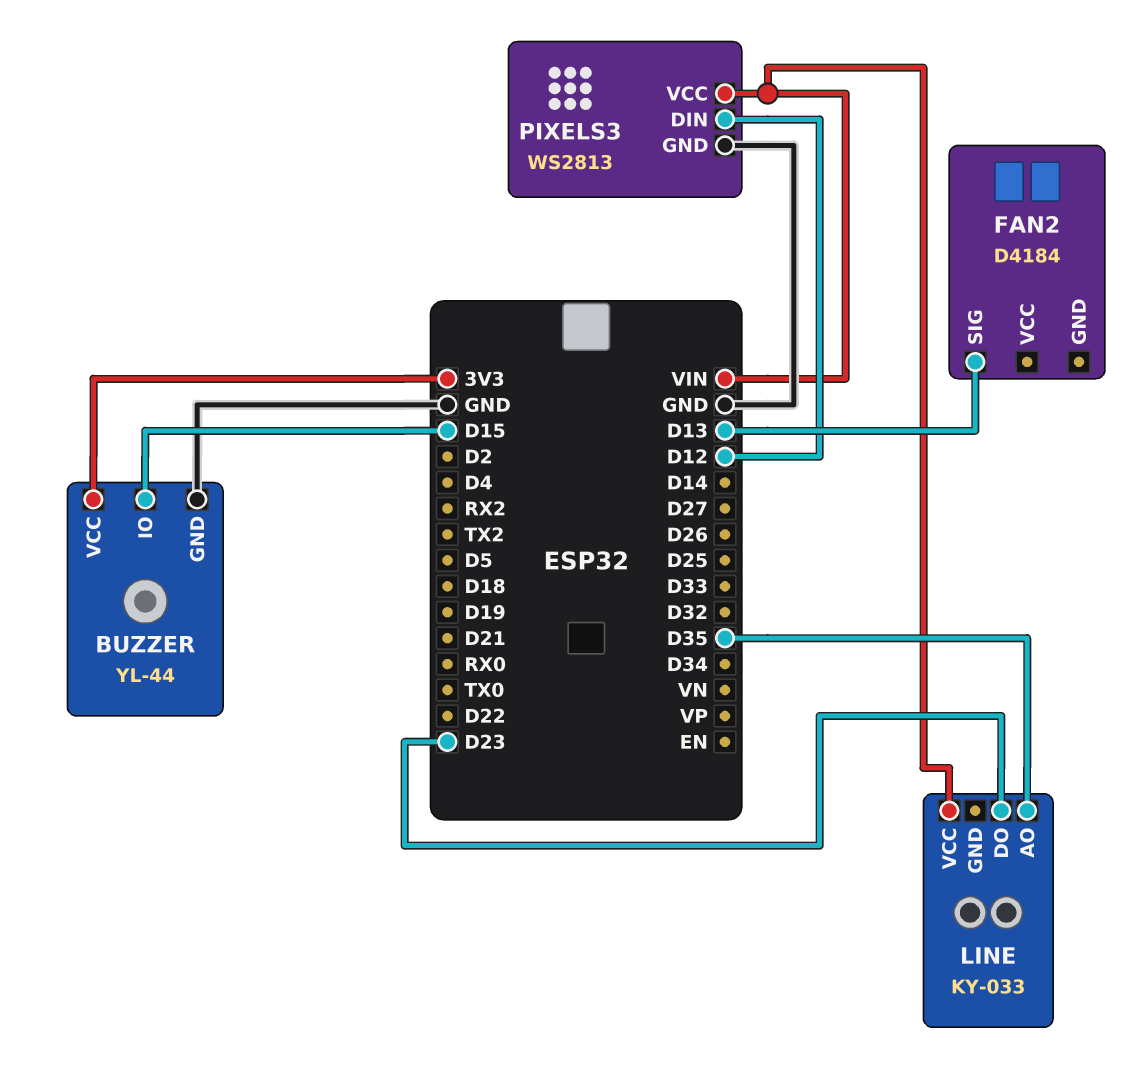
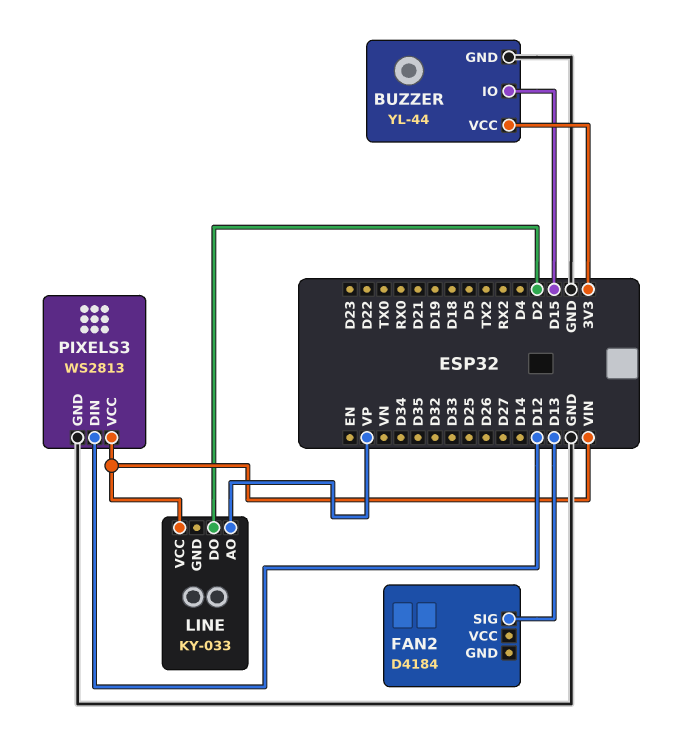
LINE pin AO: D35 -> VP
LINE pin DO: D23 -> D2

